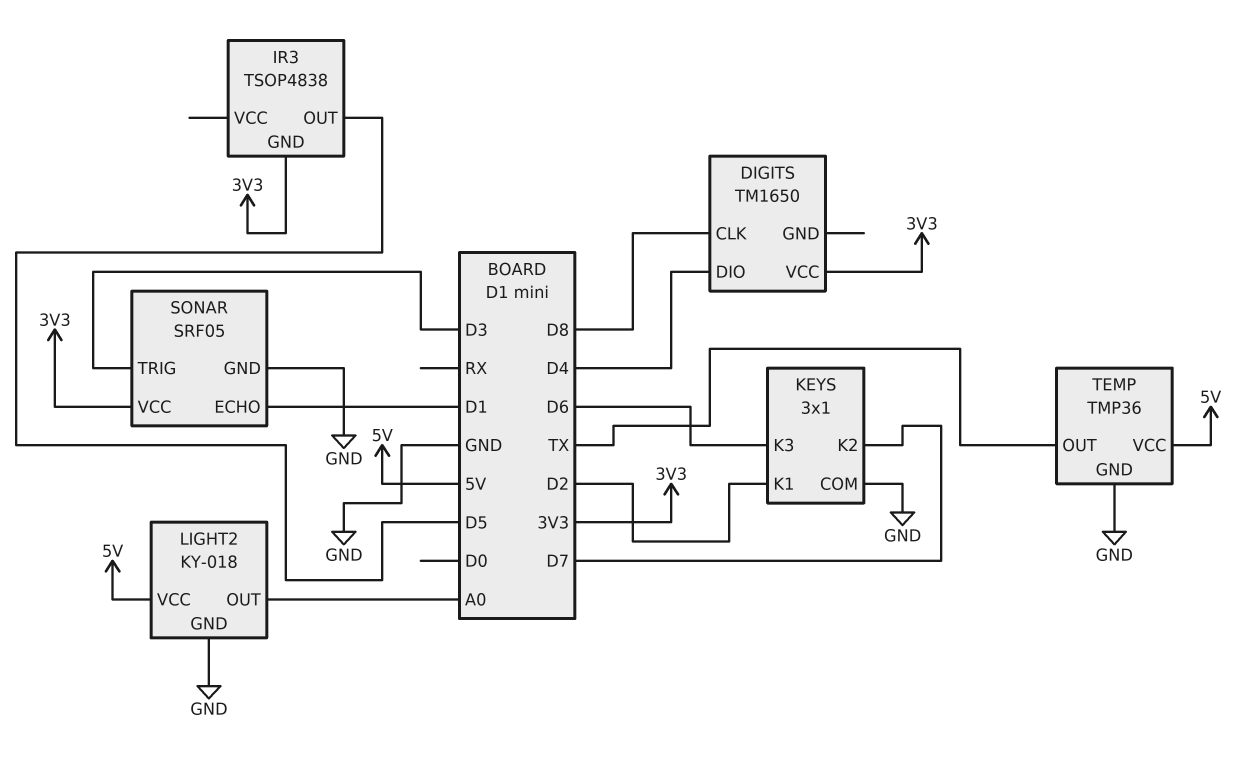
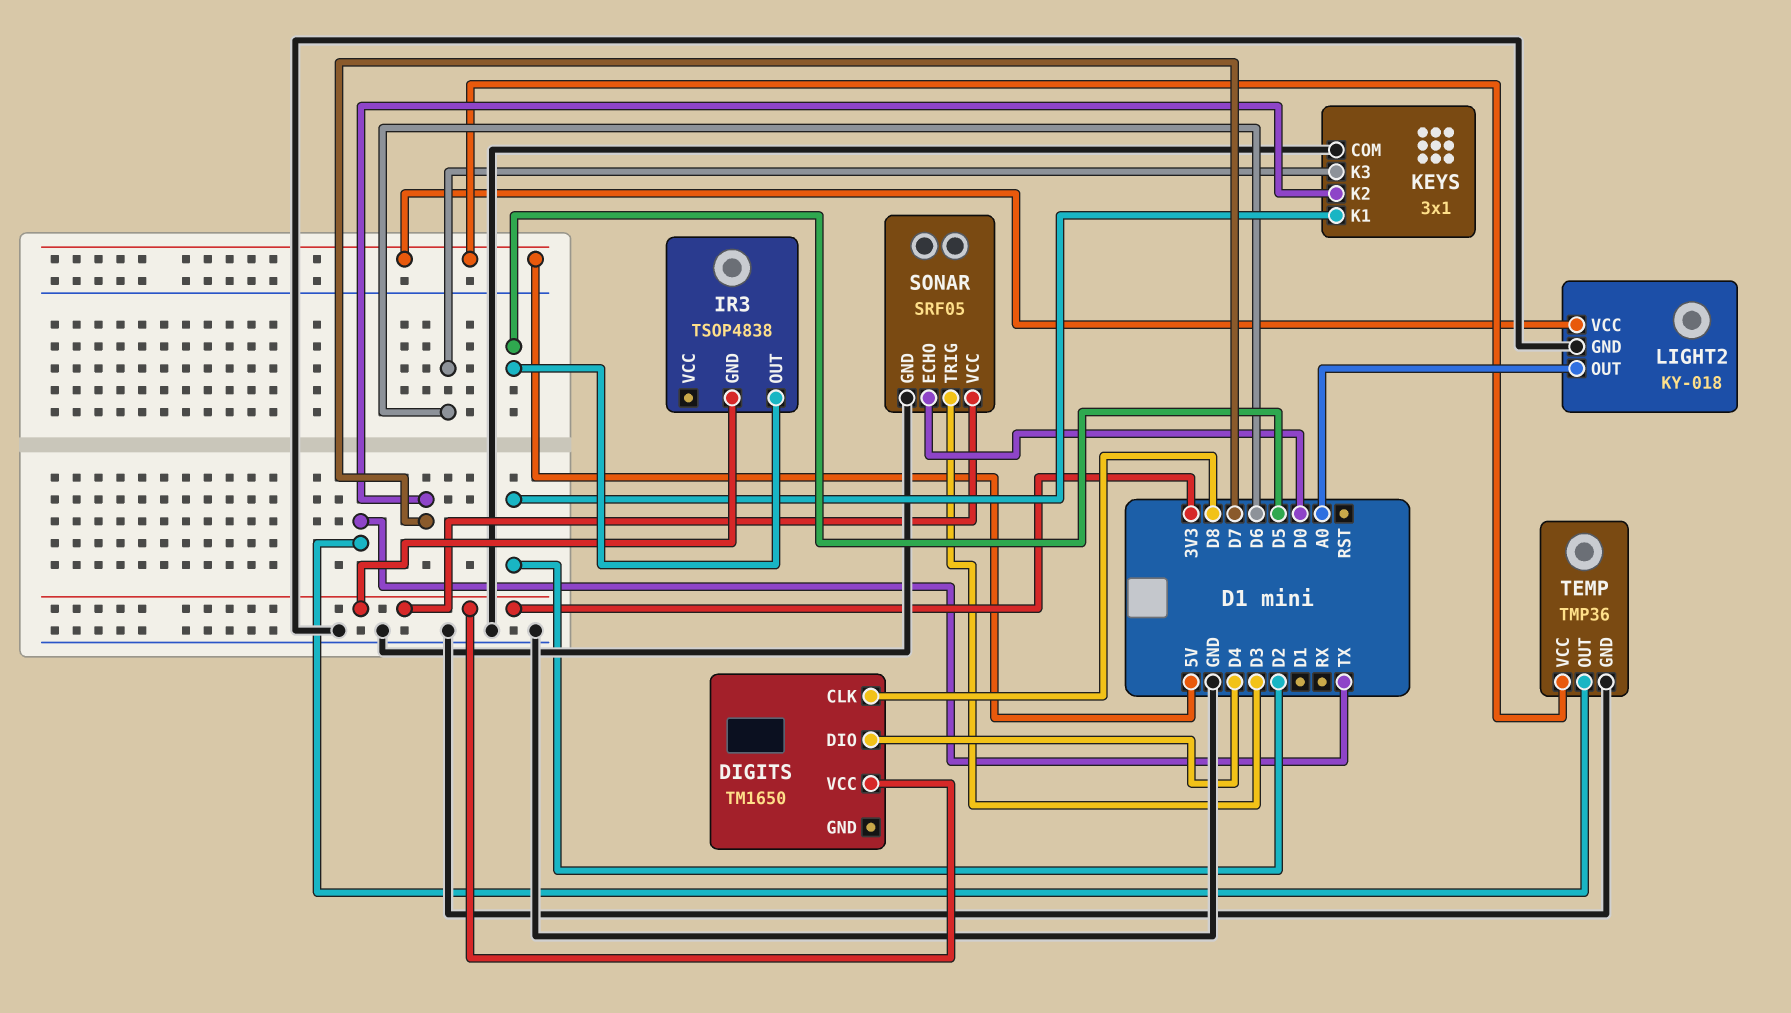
SONAR pin ECHO: D1 -> D0

